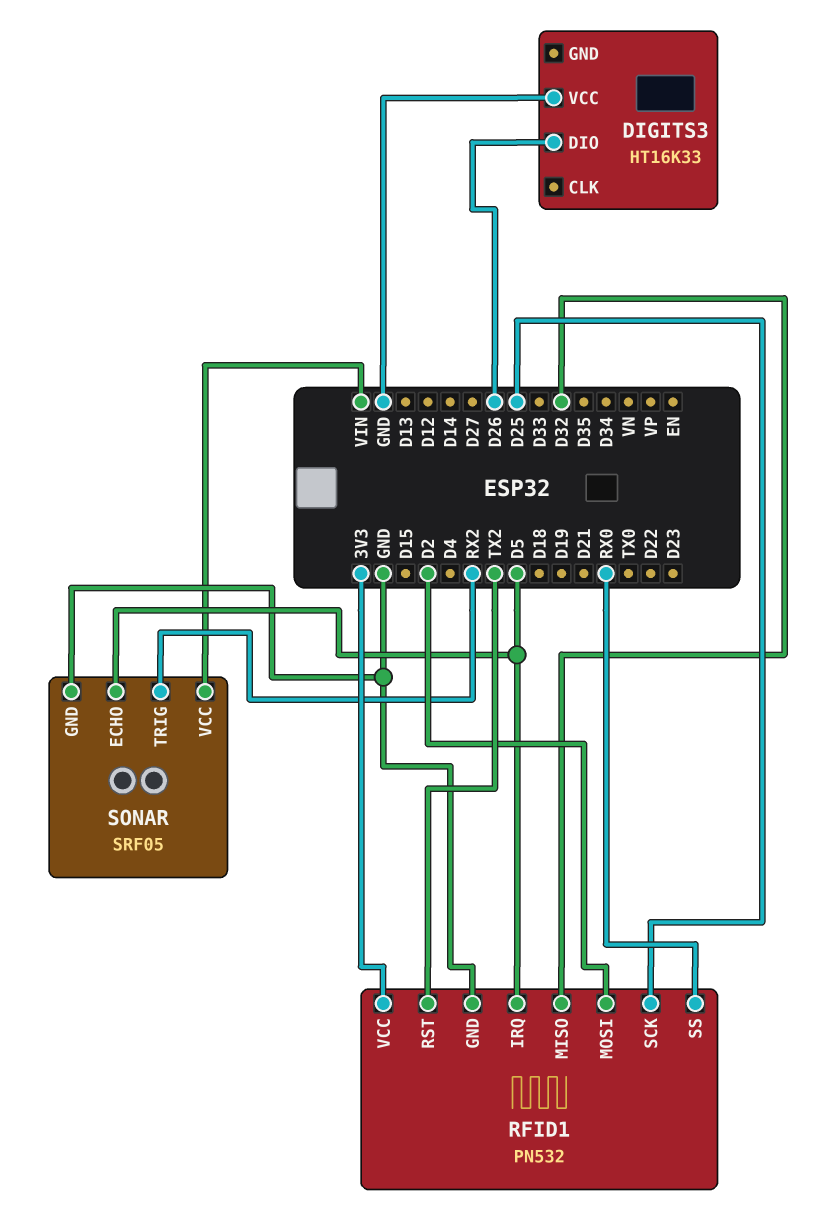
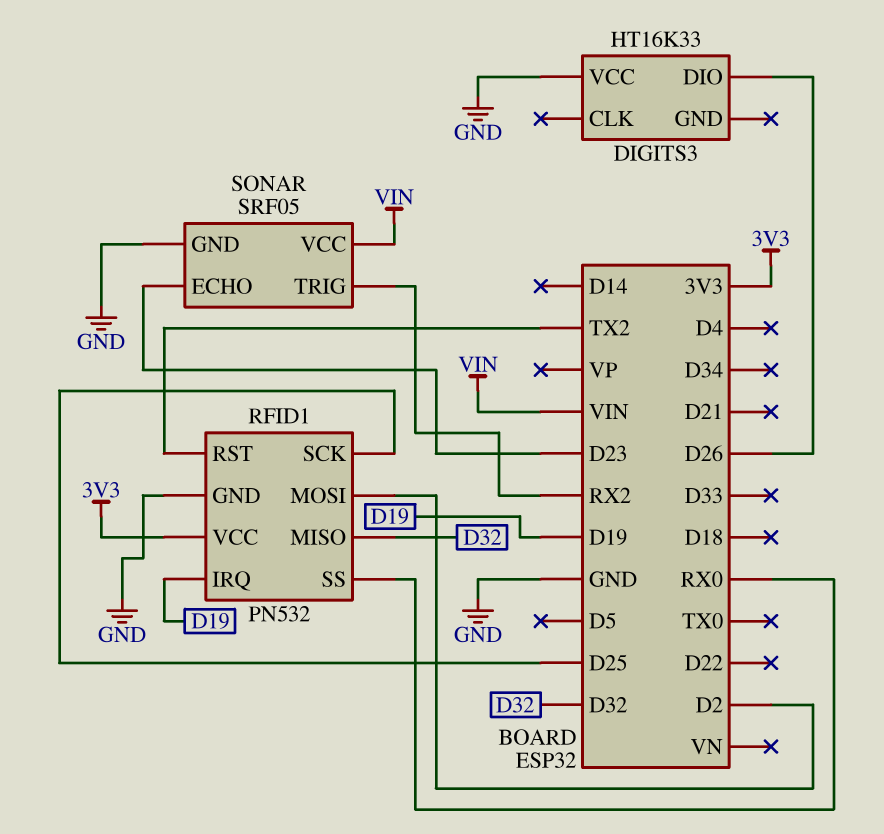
RFID1 pin IRQ: D5 -> D19
SONAR pin ECHO: D5 -> D23

